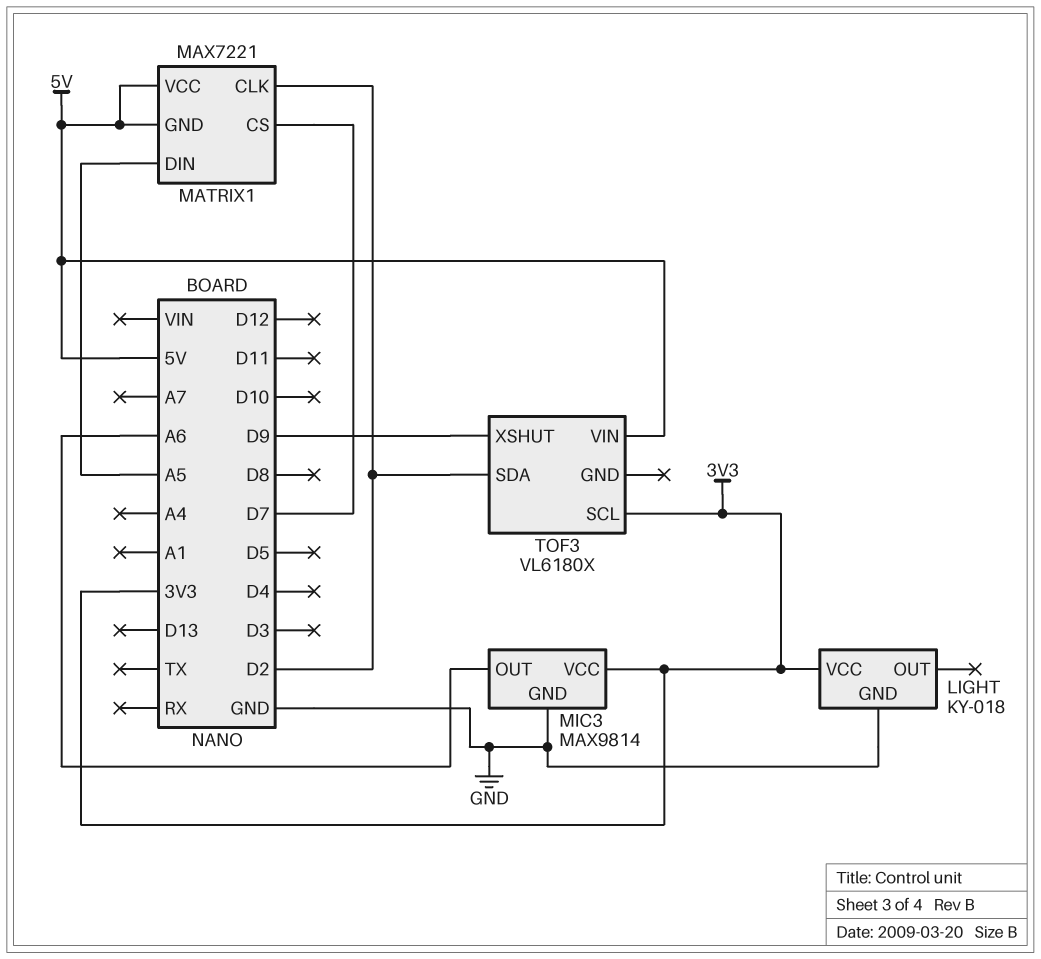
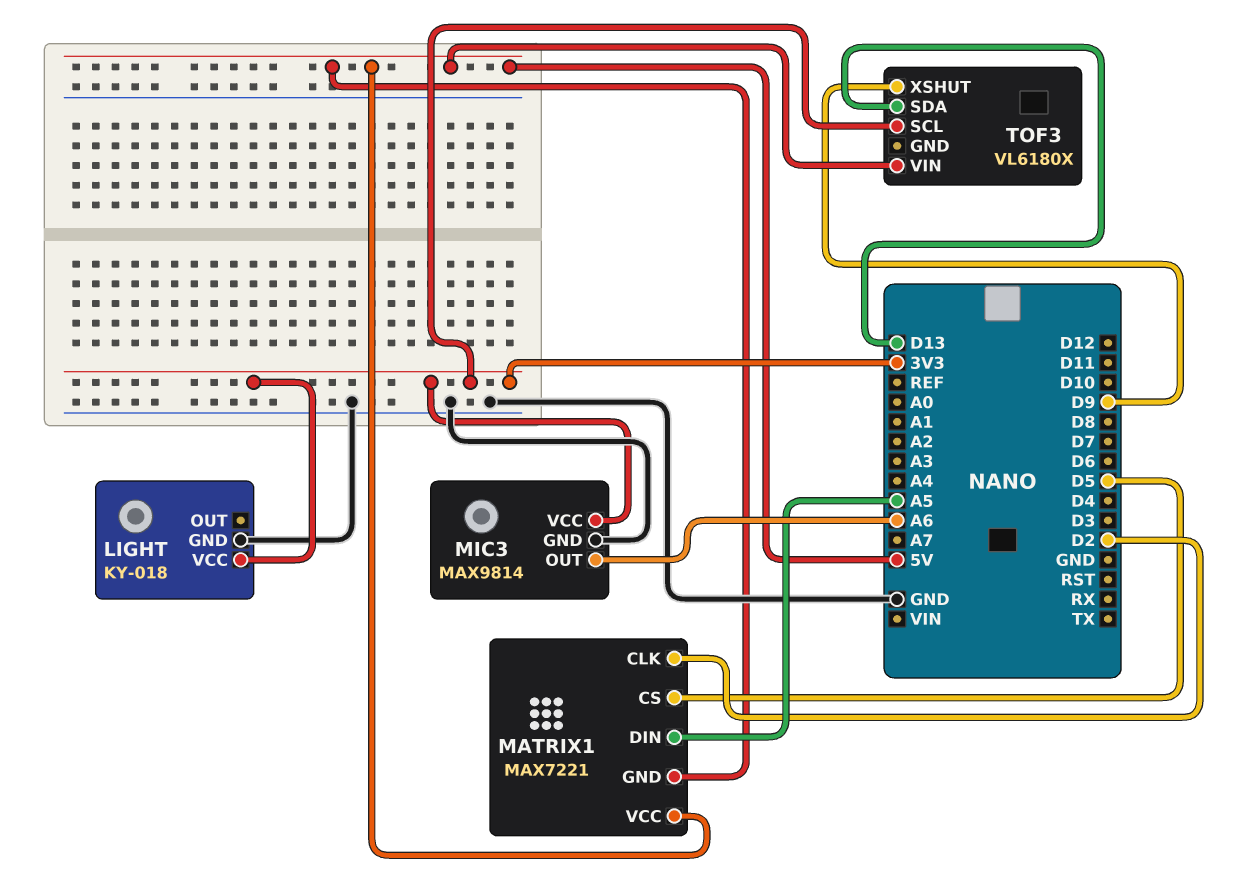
MATRIX1 pin CS: D7 -> D5
TOF3 pin SDA: D2 -> D13

